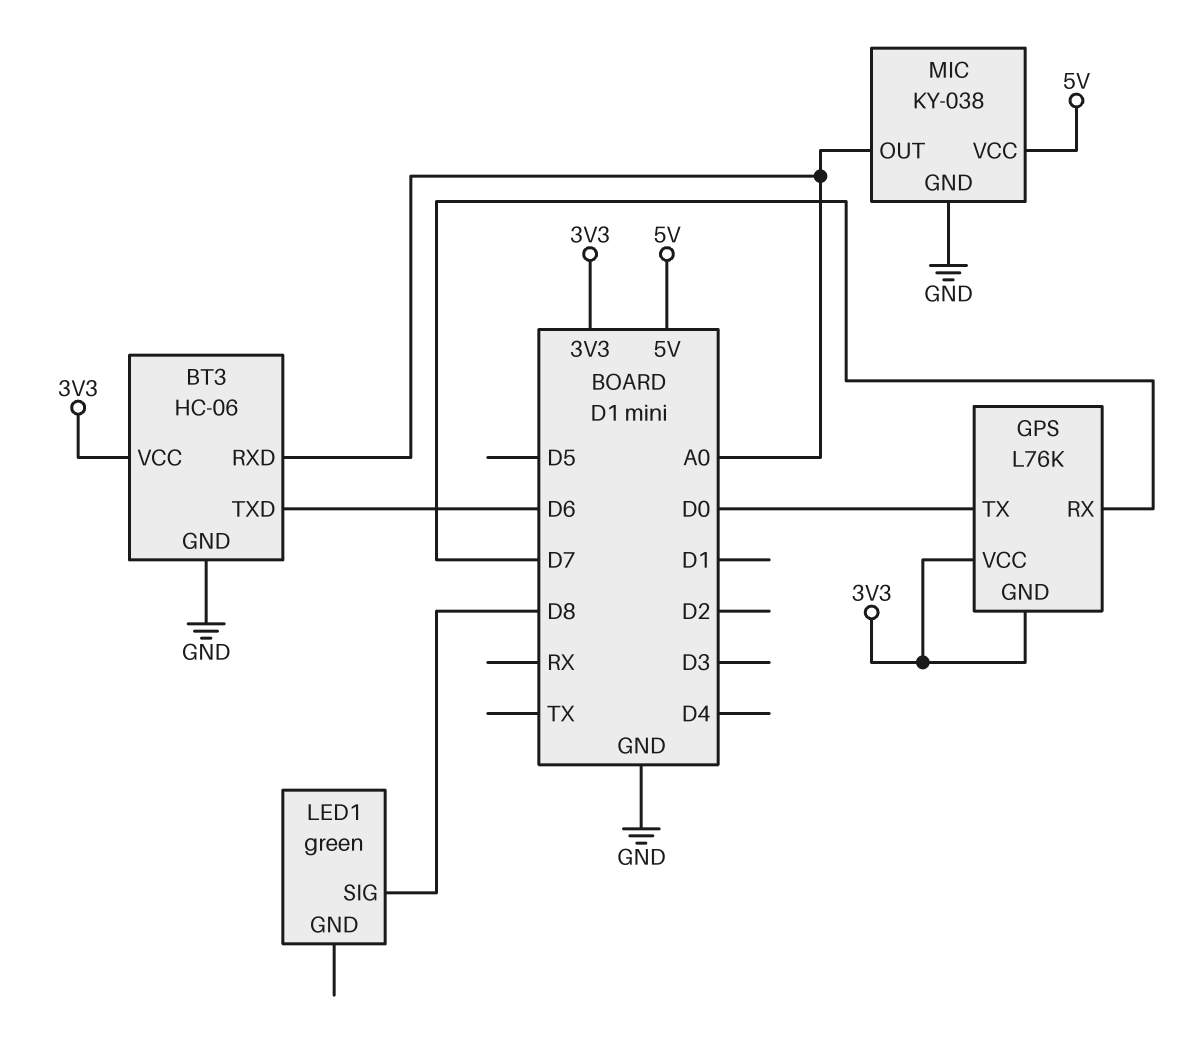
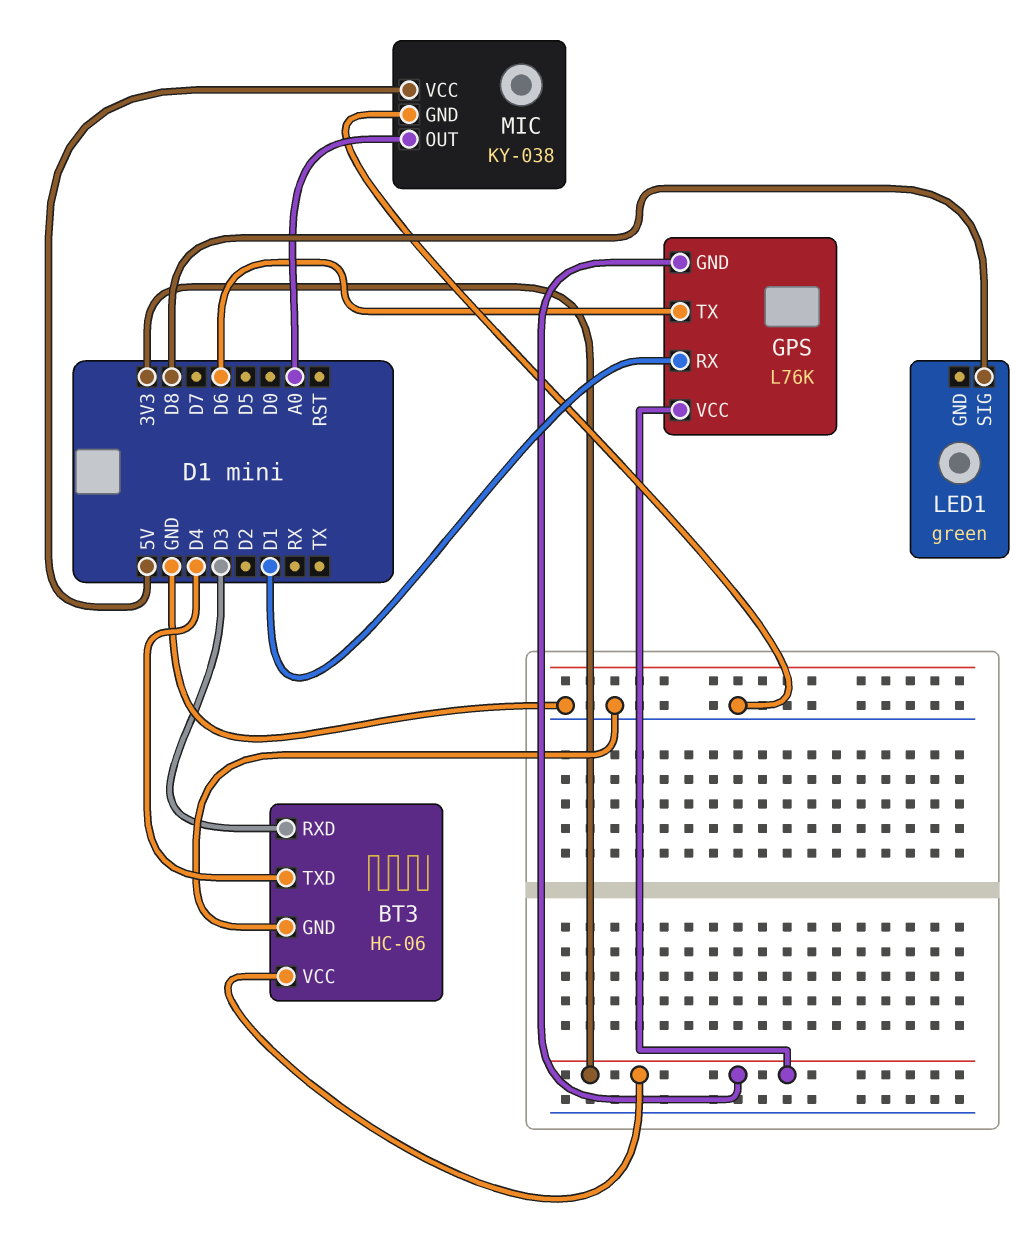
BT3 pin RXD: A0 -> D3
BT3 pin TXD: D6 -> D4
GPS pin RX: D7 -> D1
GPS pin TX: D0 -> D6

